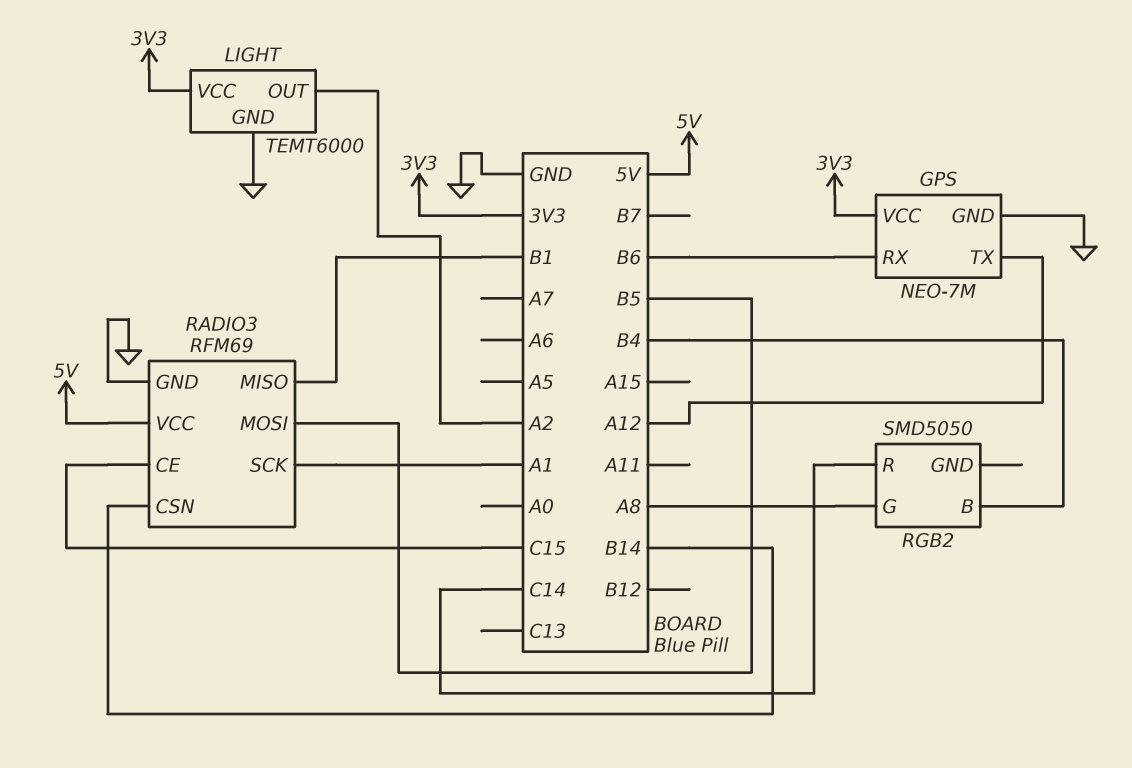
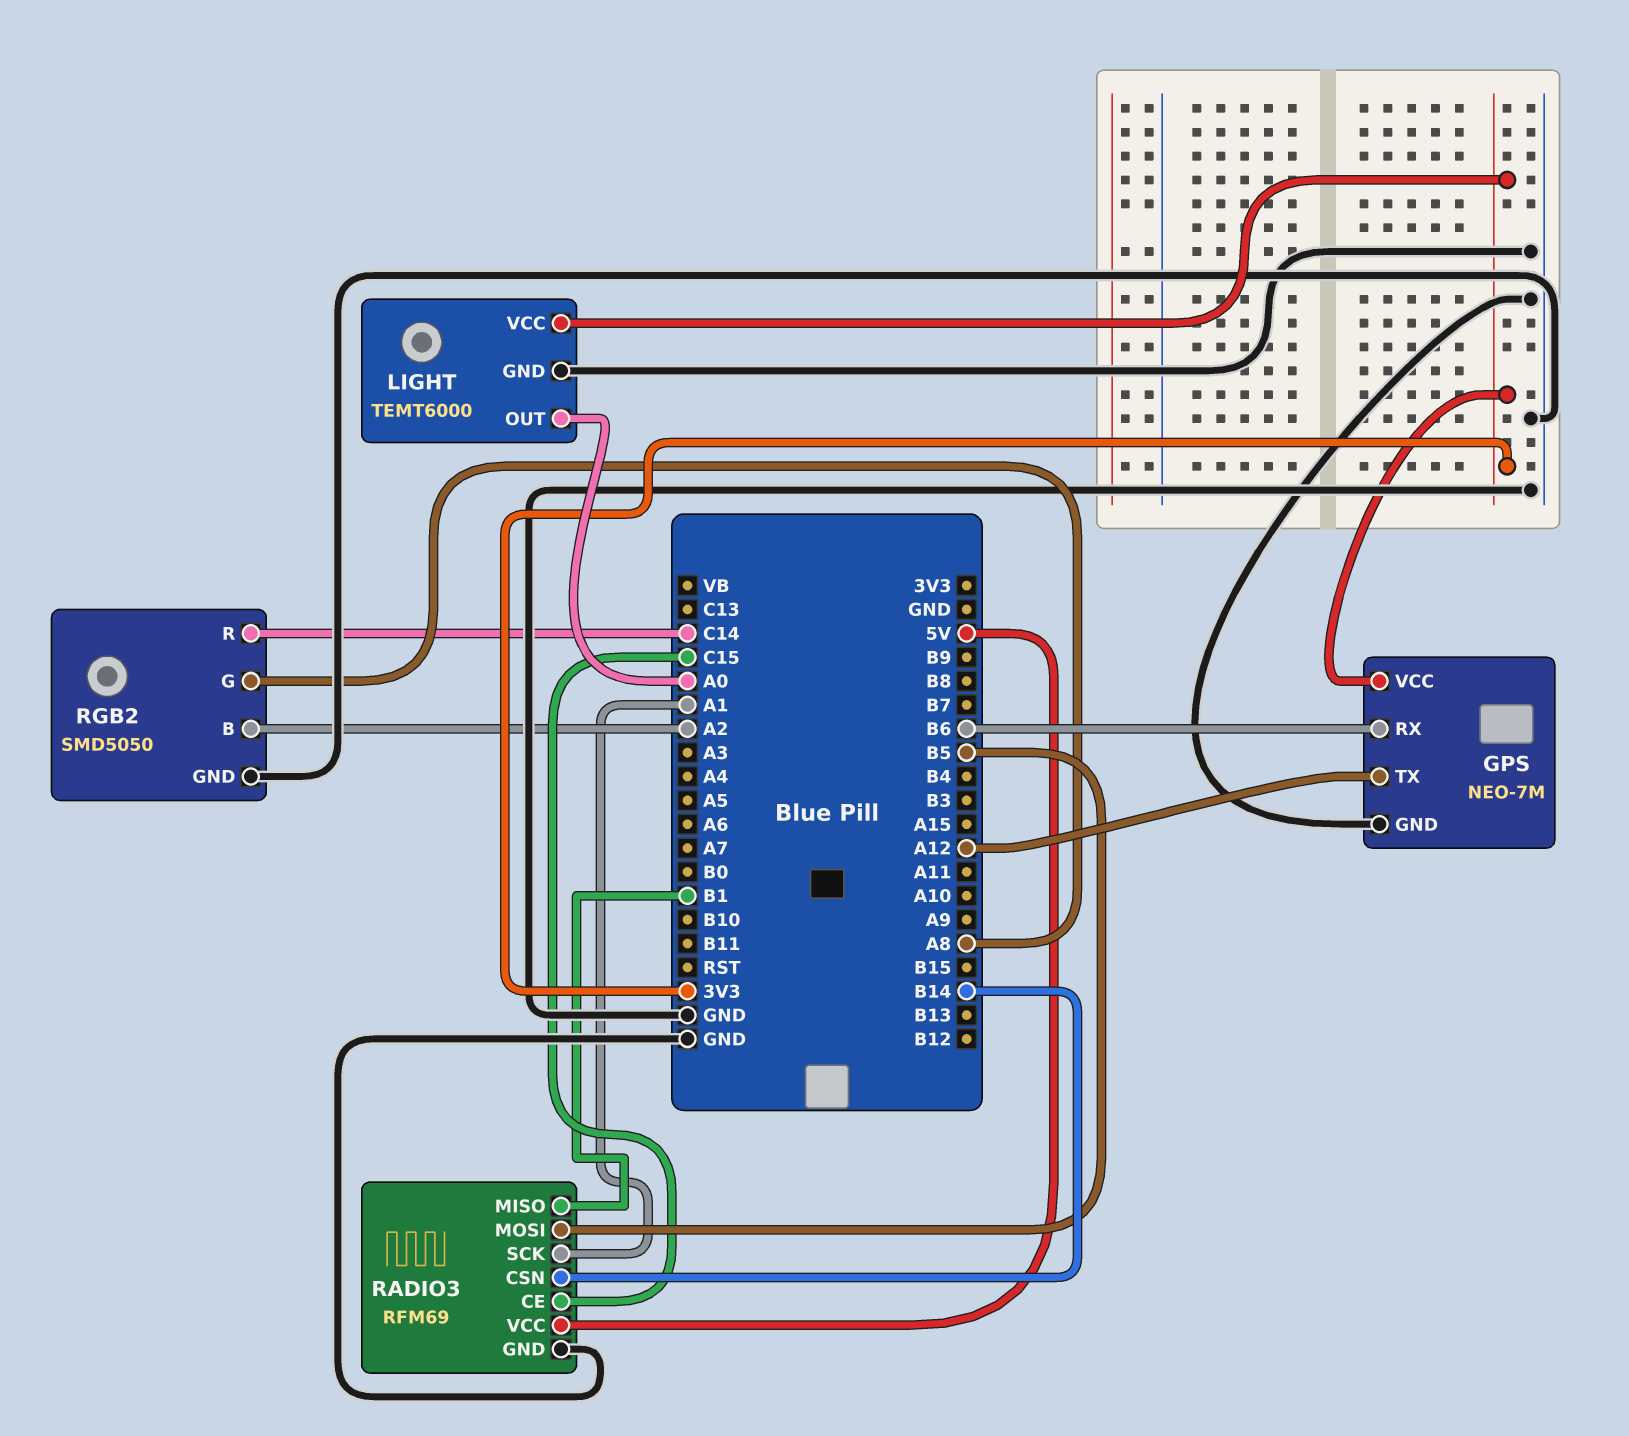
LIGHT pin OUT: A2 -> A0
RGB2 pin B: B4 -> A2
RGB2 pin GND: none -> GND

